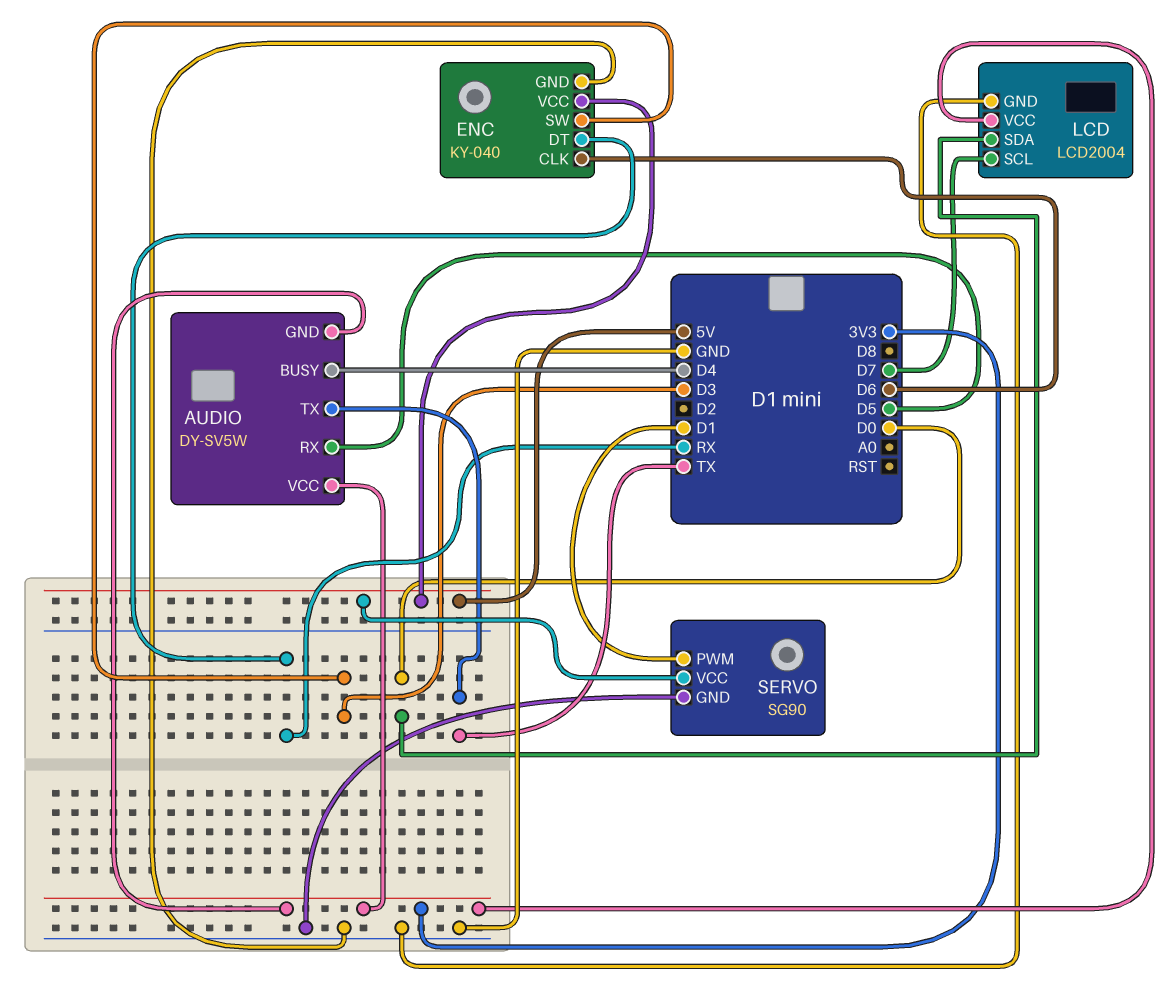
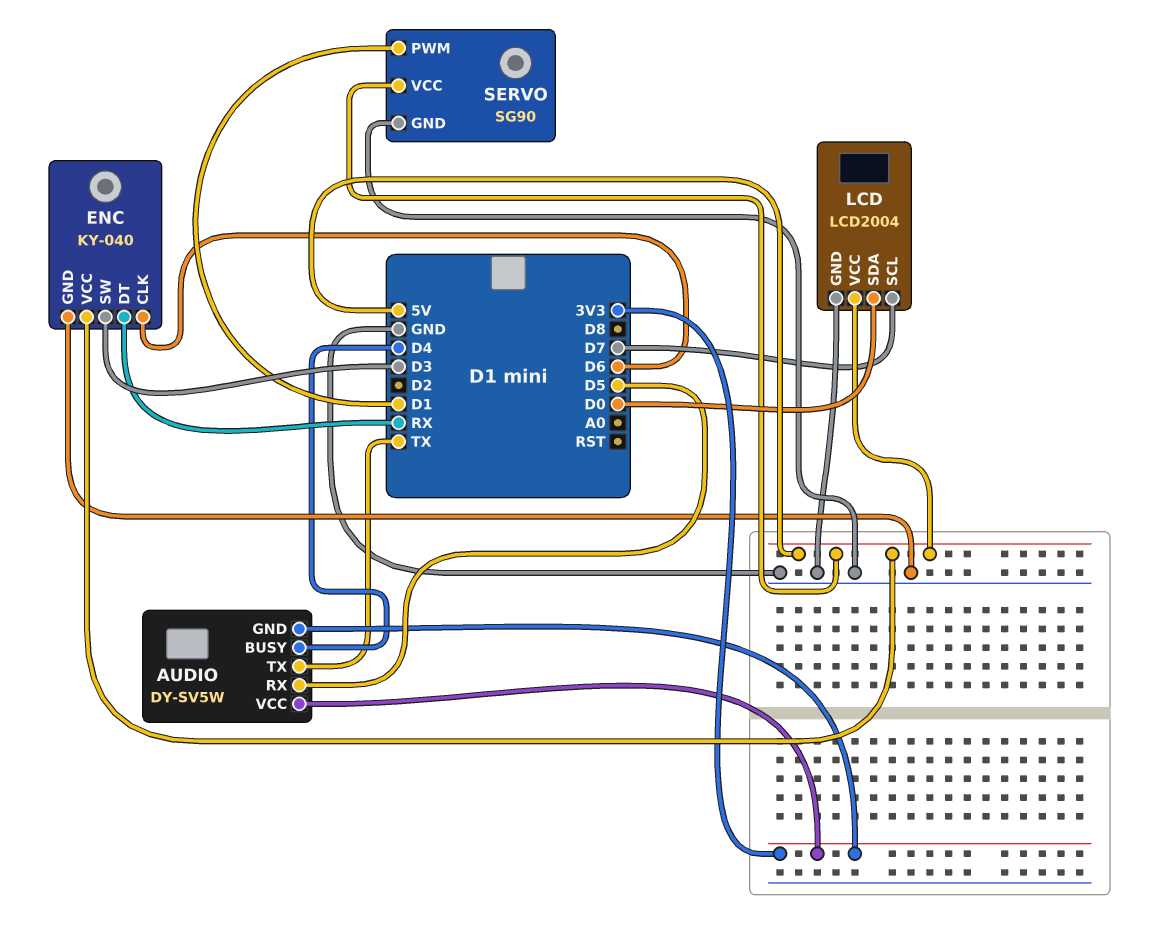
LCD pin VCC: 3V3 -> 5V

